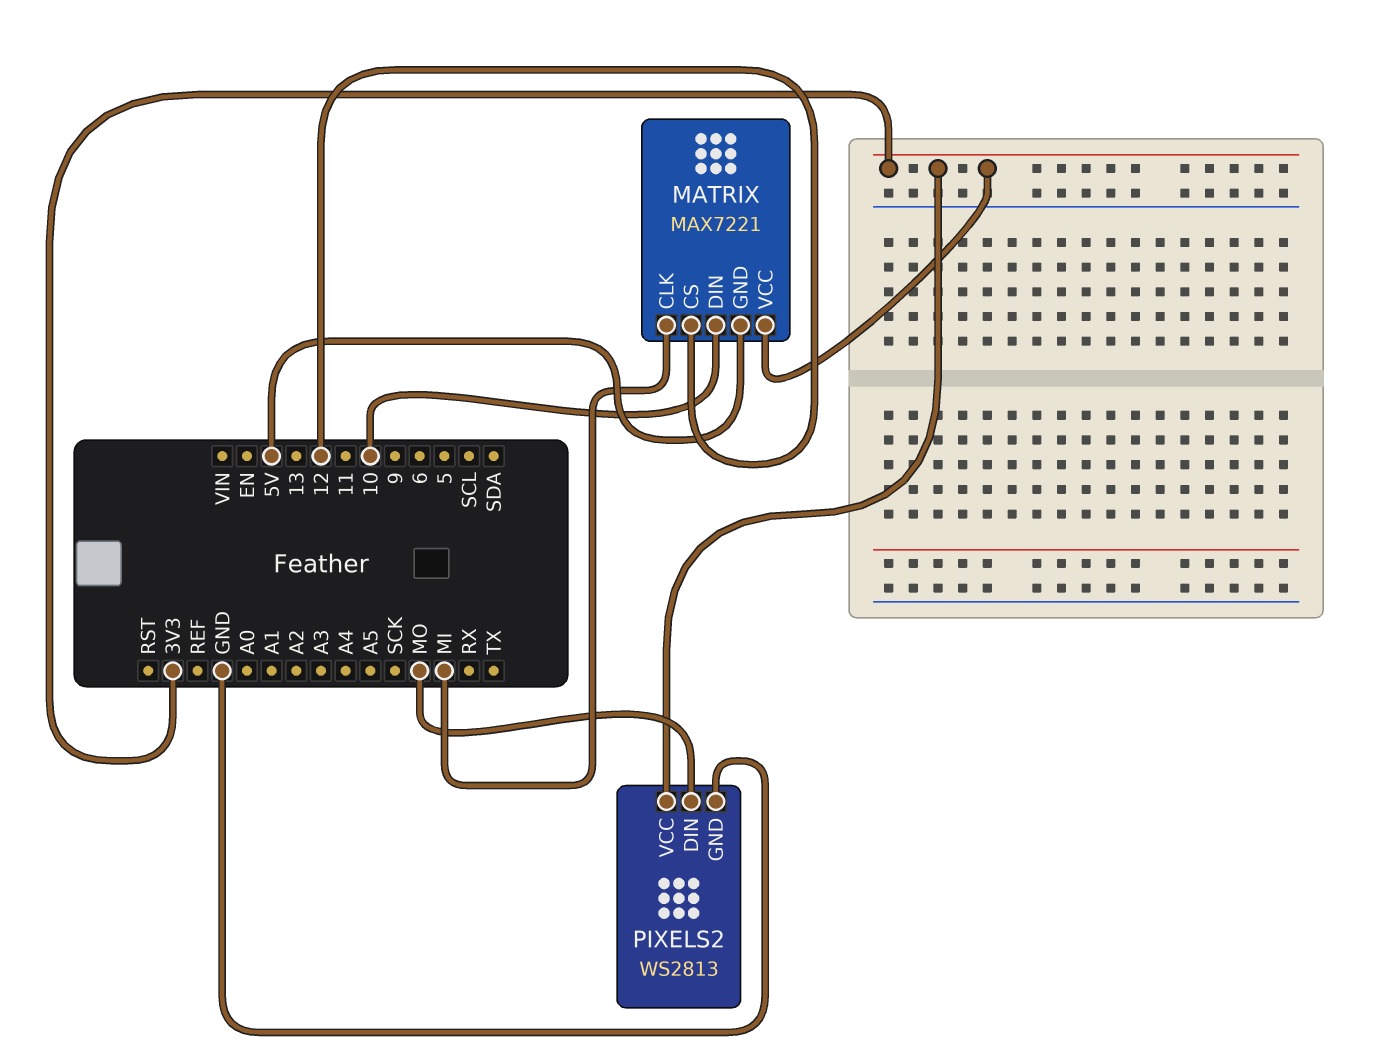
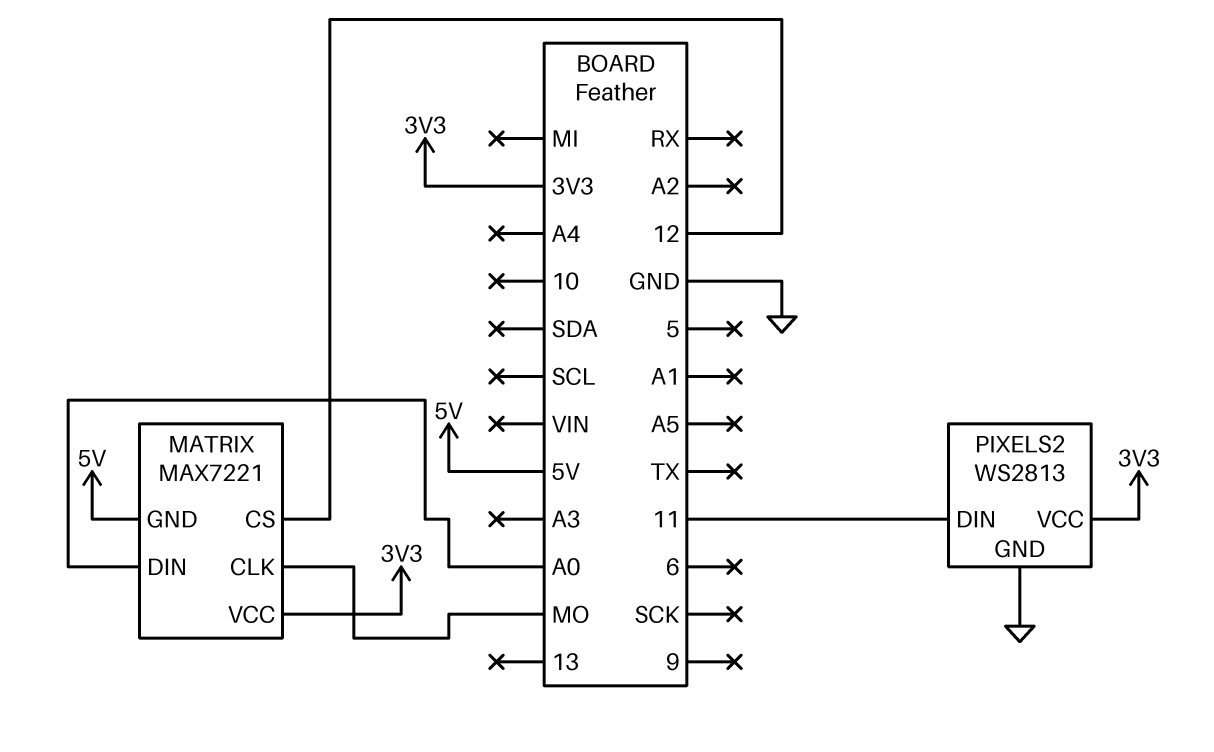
MATRIX pin CLK: MI -> MO
MATRIX pin DIN: 10 -> A0
PIXELS2 pin DIN: MO -> 11

